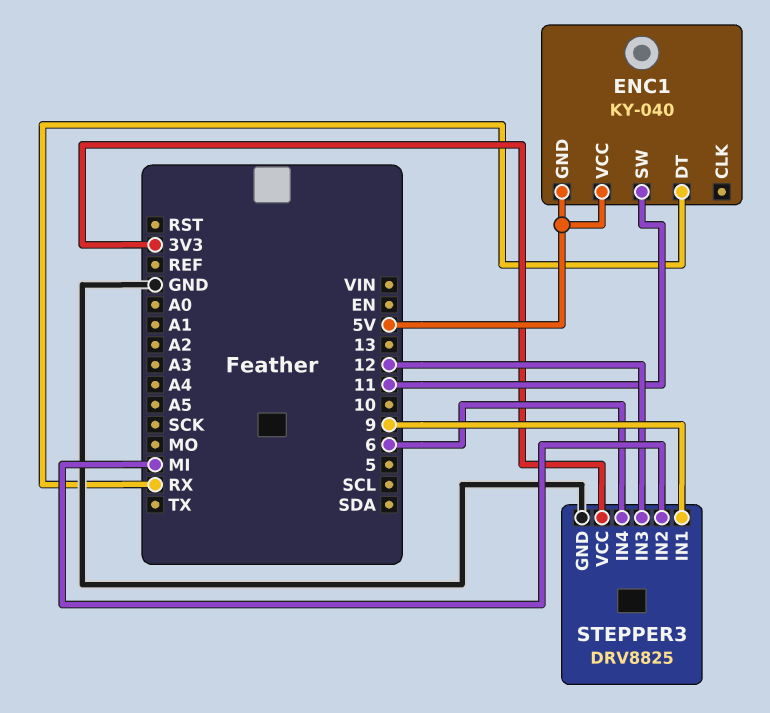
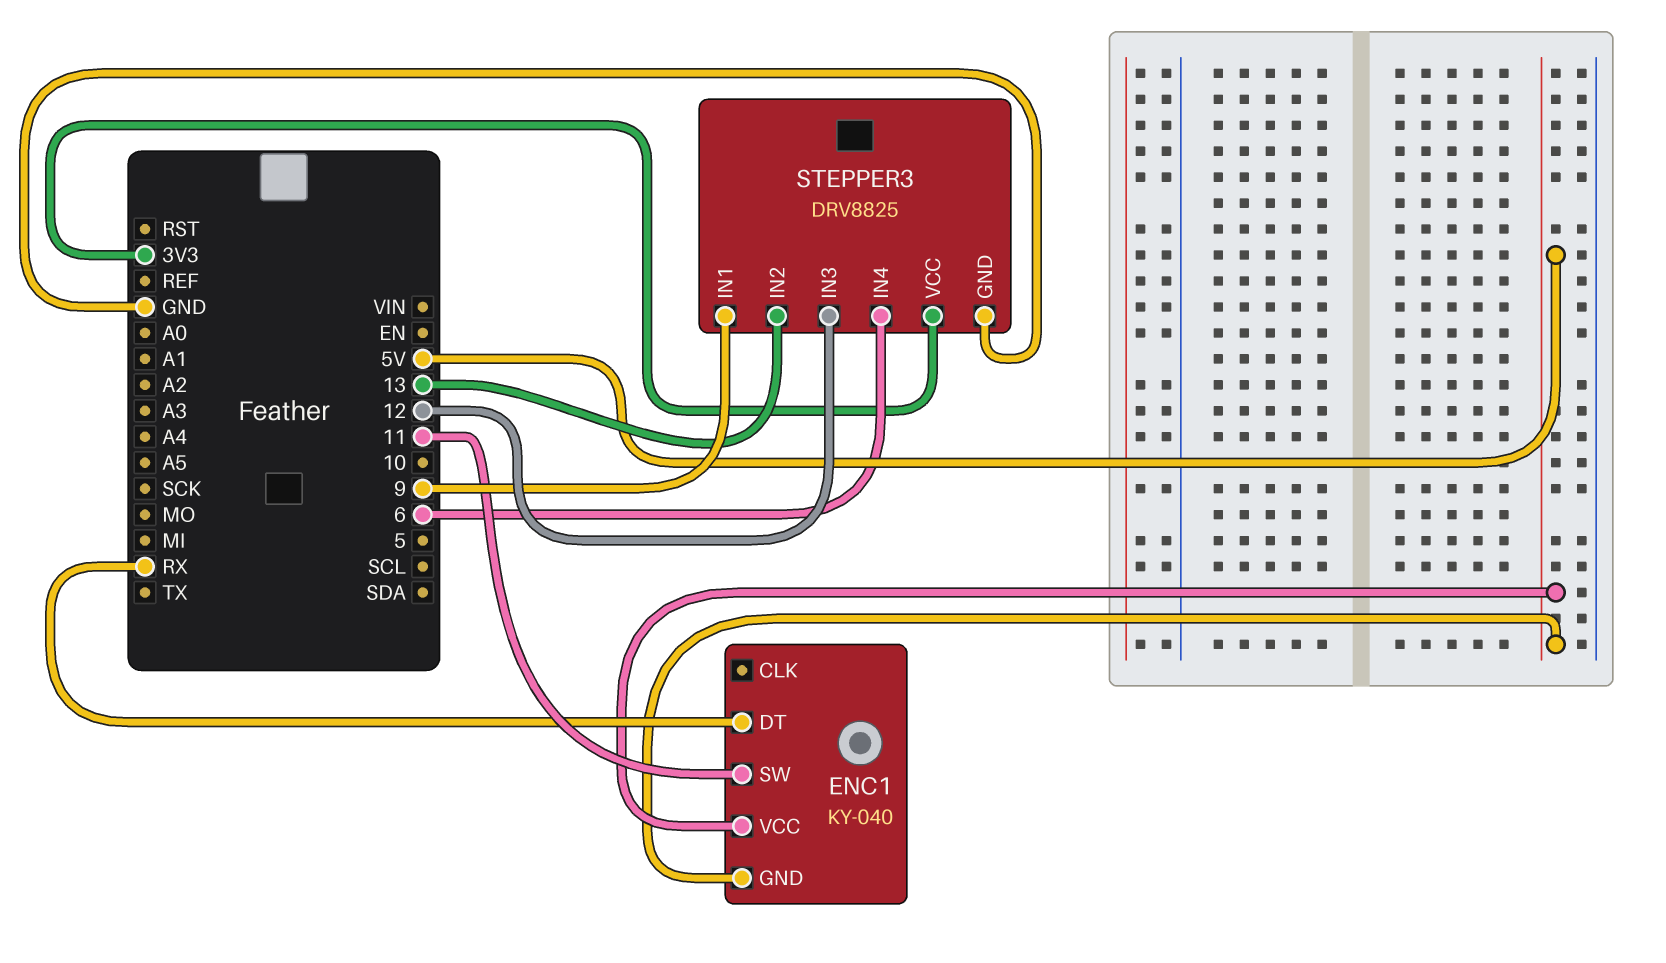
STEPPER3 pin IN2: MI -> 13

